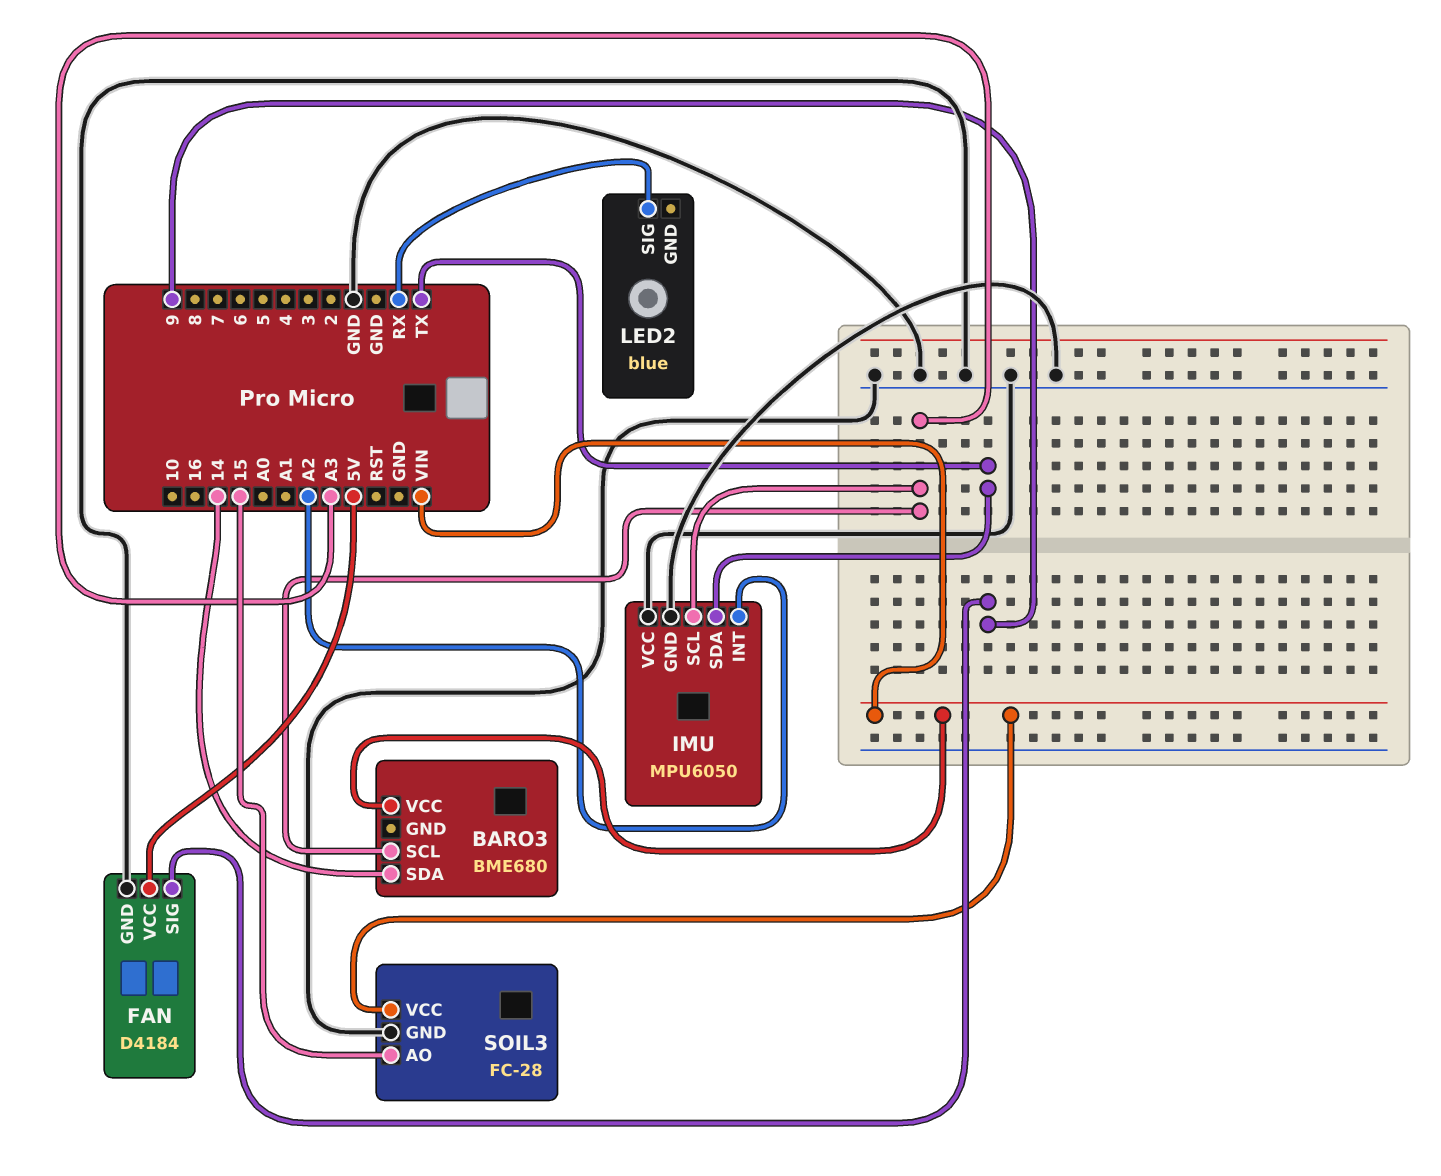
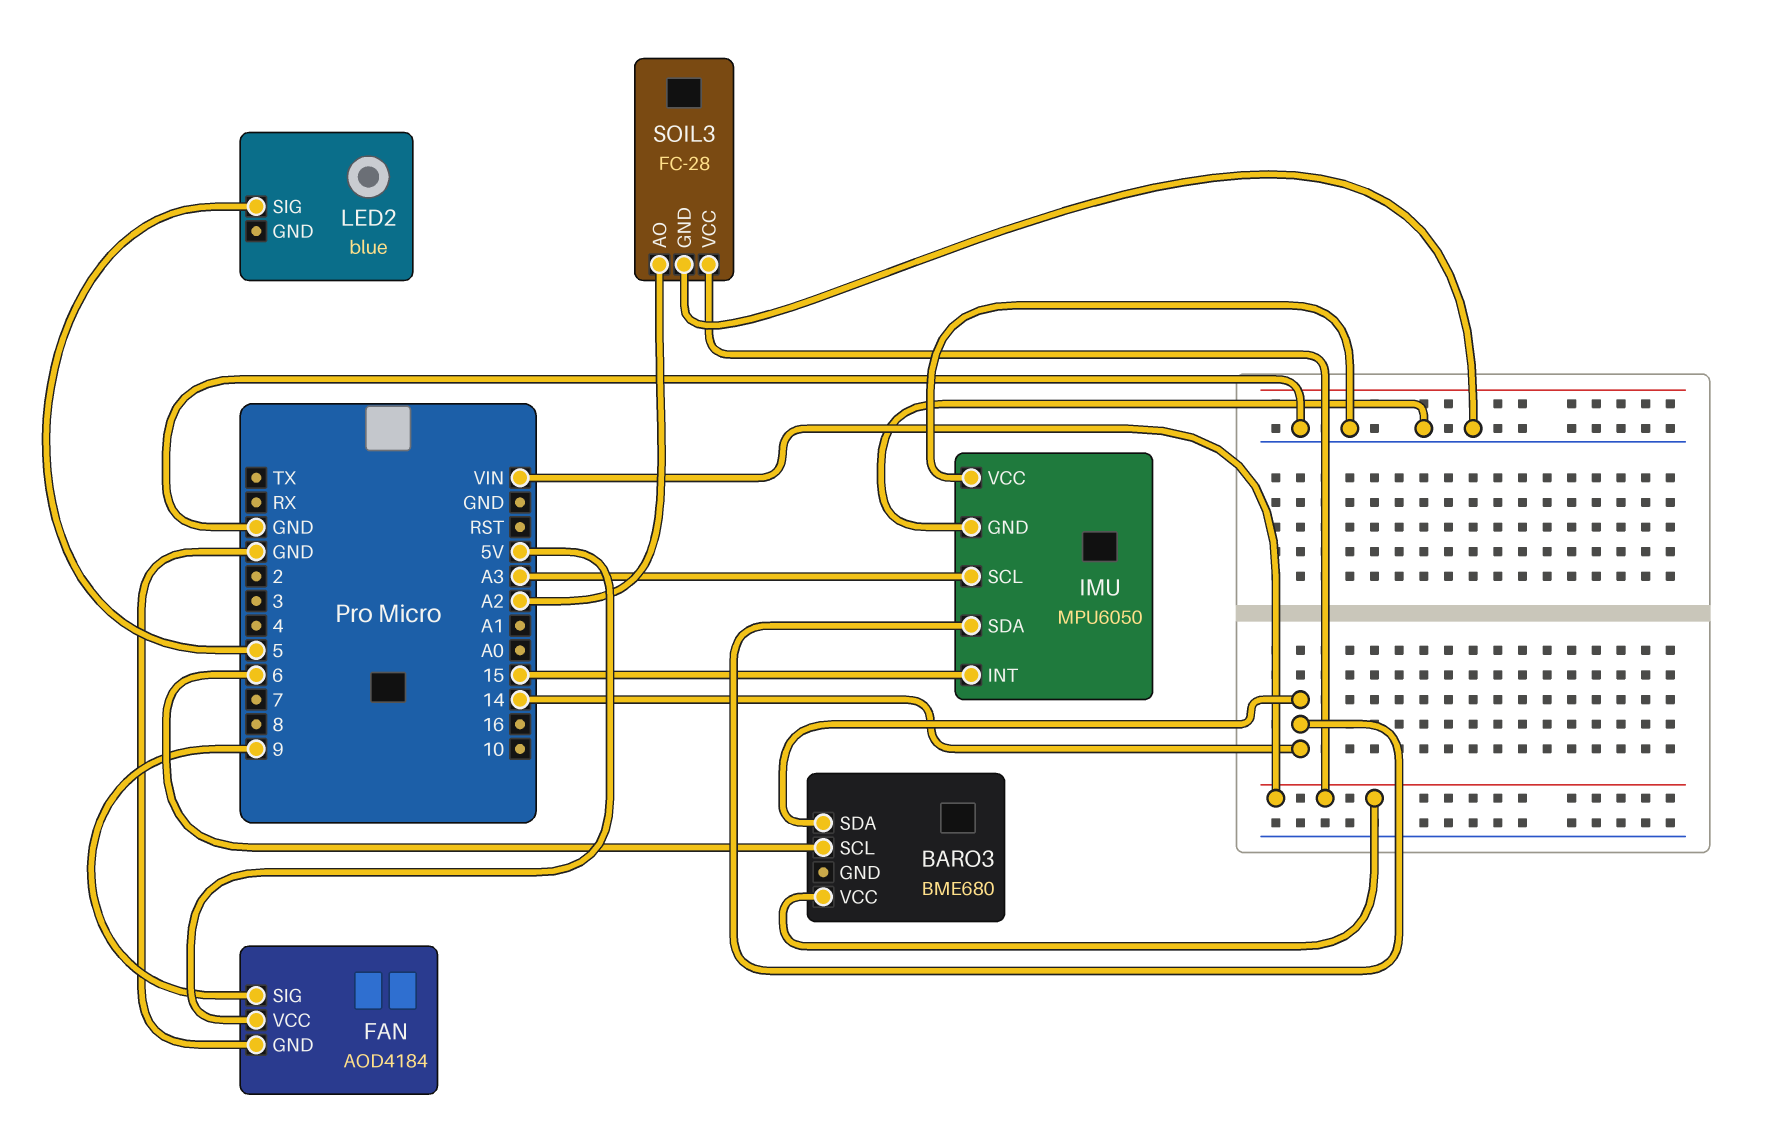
BARO3 pin SCL: A3 -> 6
FAN: D4184 -> AOD4184
IMU pin INT: A2 -> 15
IMU pin SDA: TX -> 14
LED2 pin SIG: RX -> 5
SOIL3 pin AO: 15 -> A2

